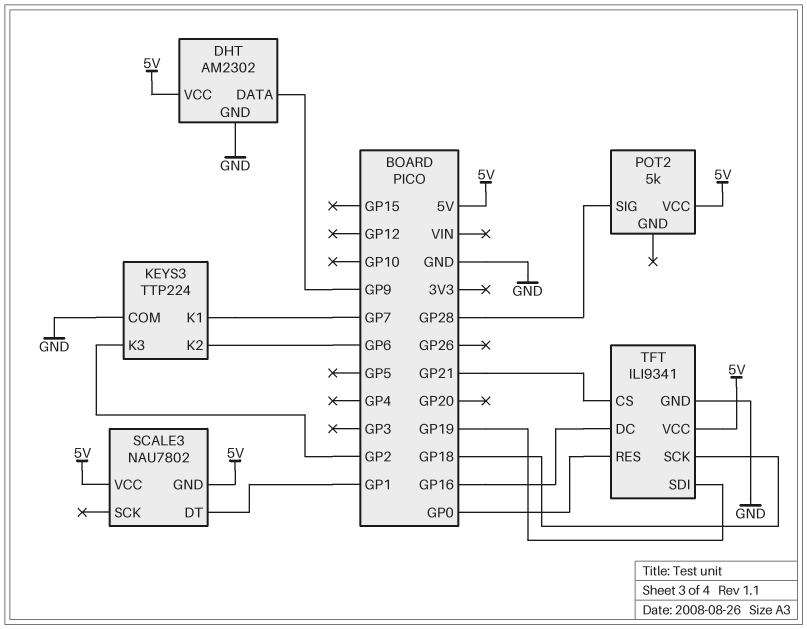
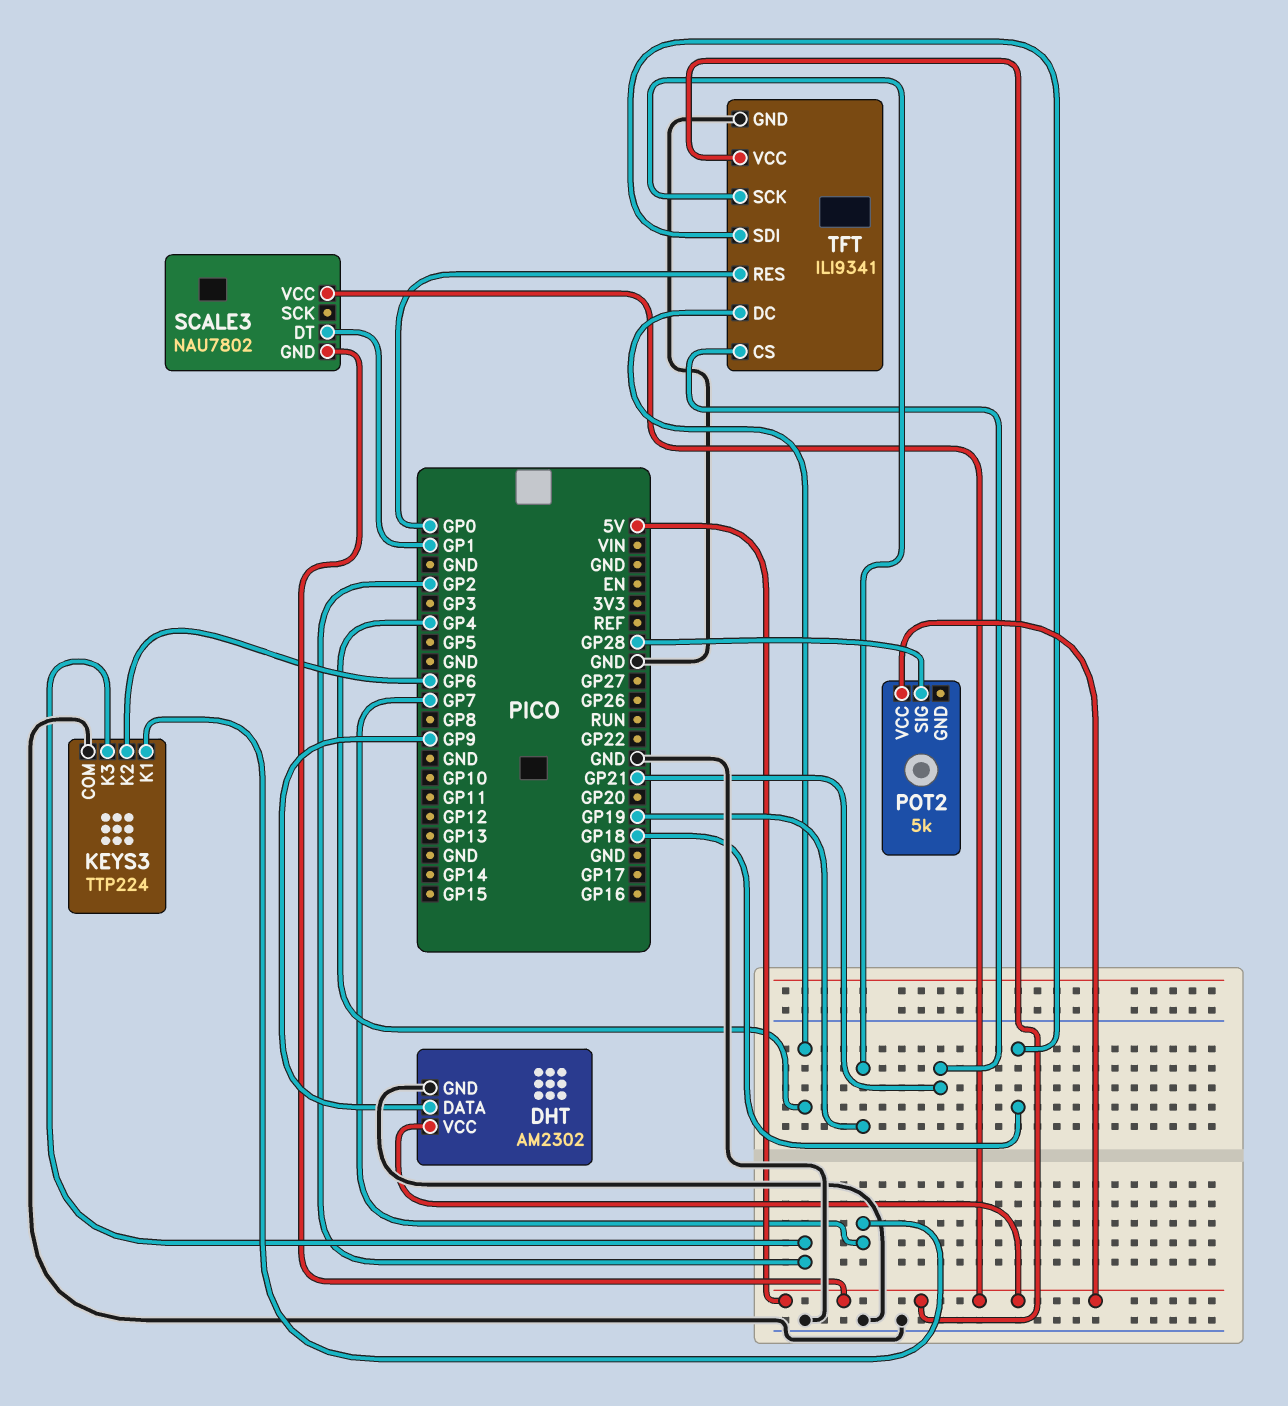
TFT pin DC: GP16 -> GP4
TFT pin SCK: GP18 -> GP19
TFT pin SDI: GP19 -> GP18

